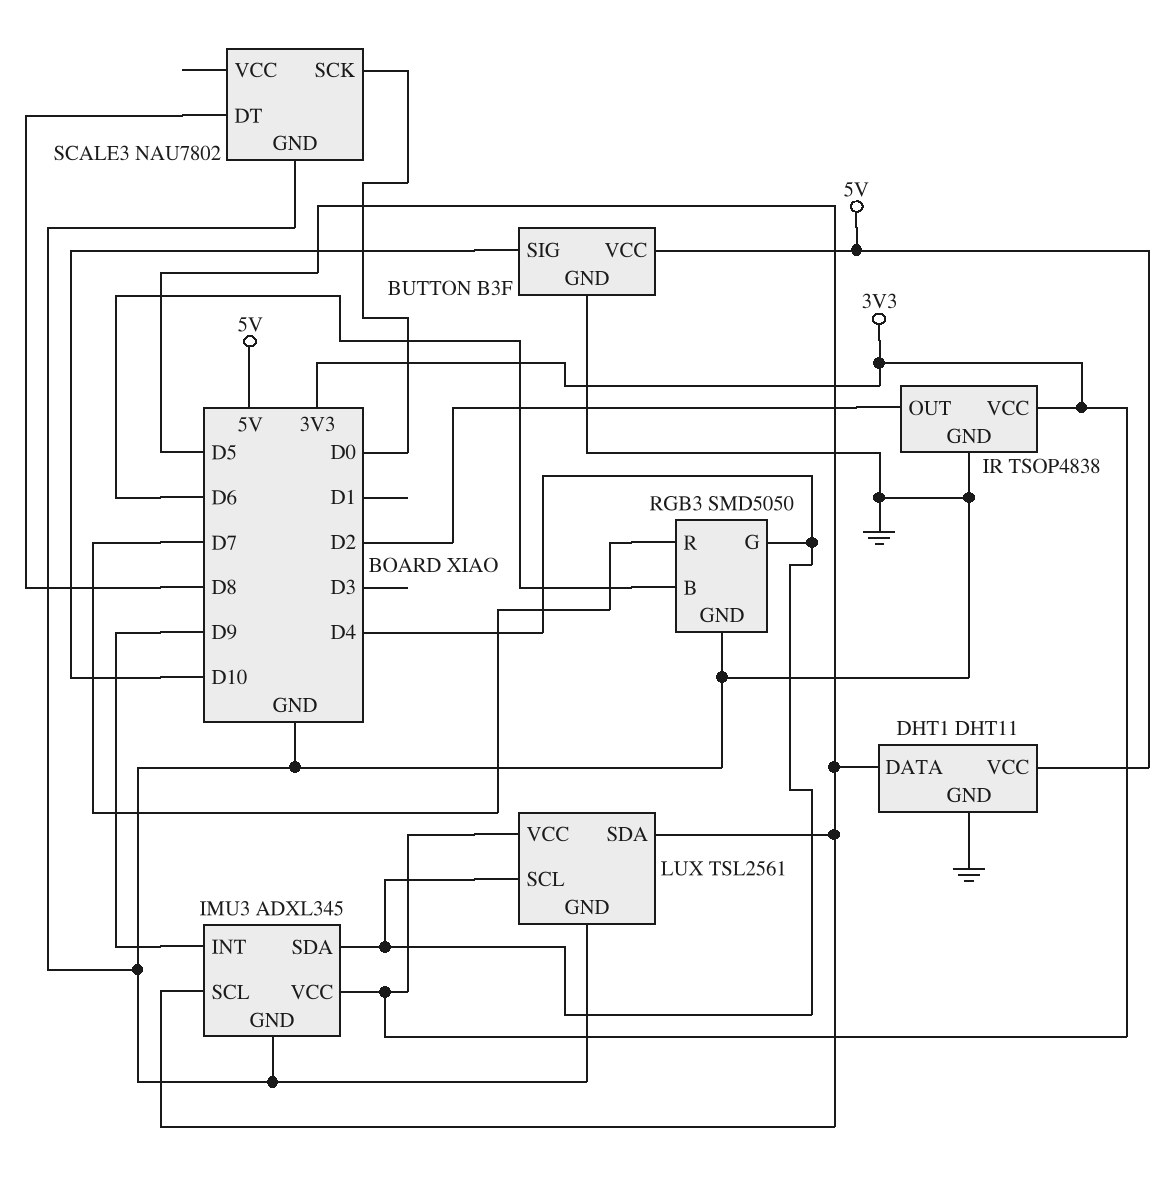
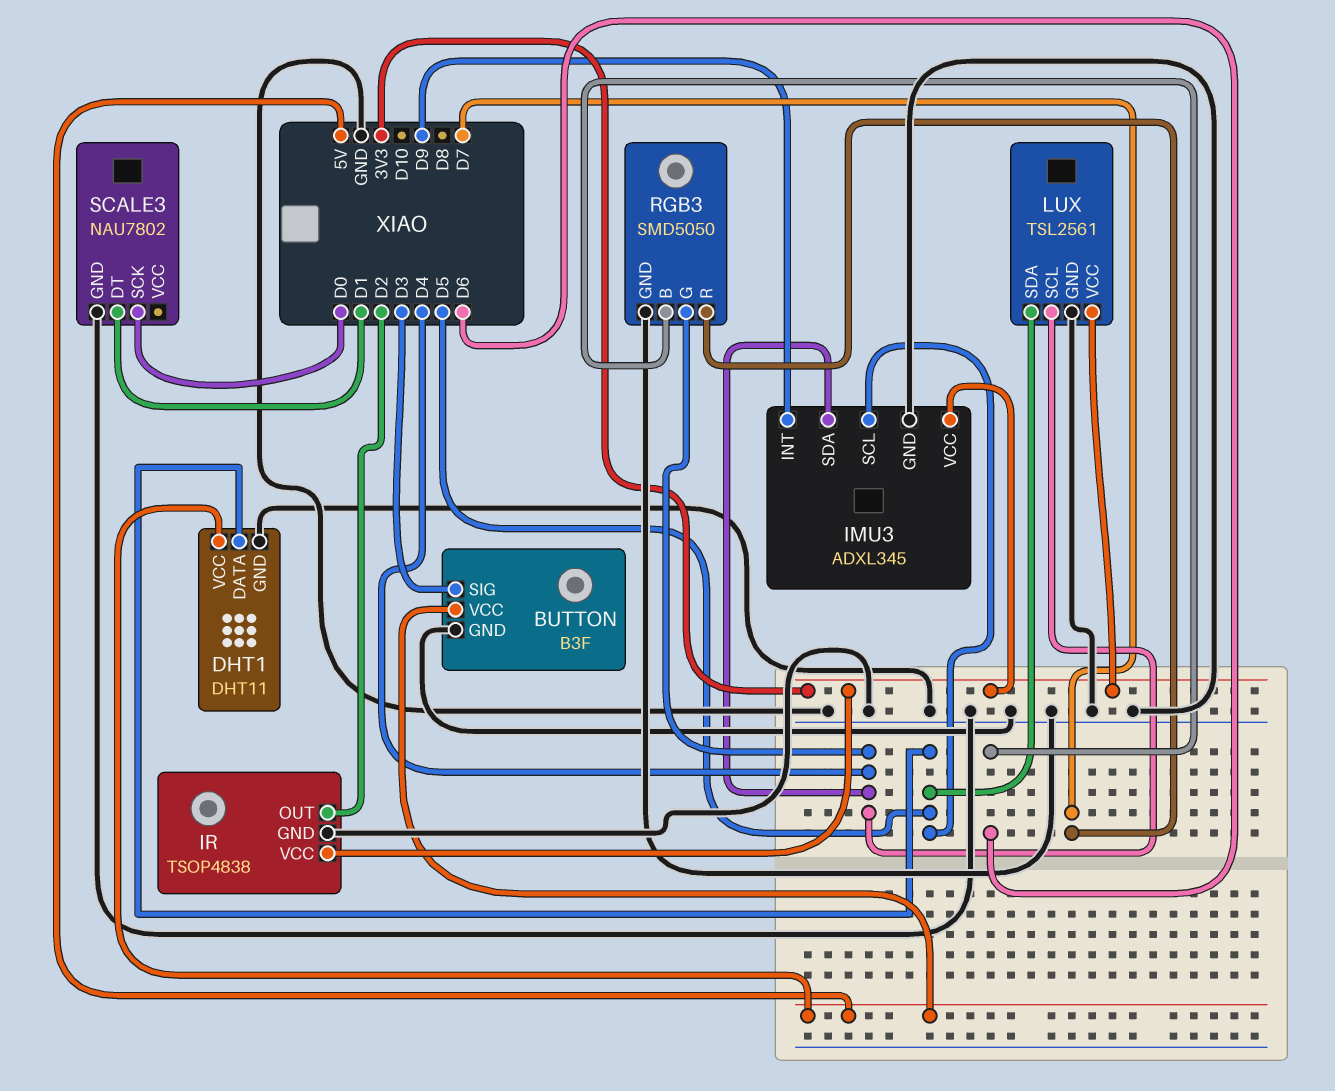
BUTTON pin SIG: D10 -> D3
SCALE3 pin DT: D8 -> D1

